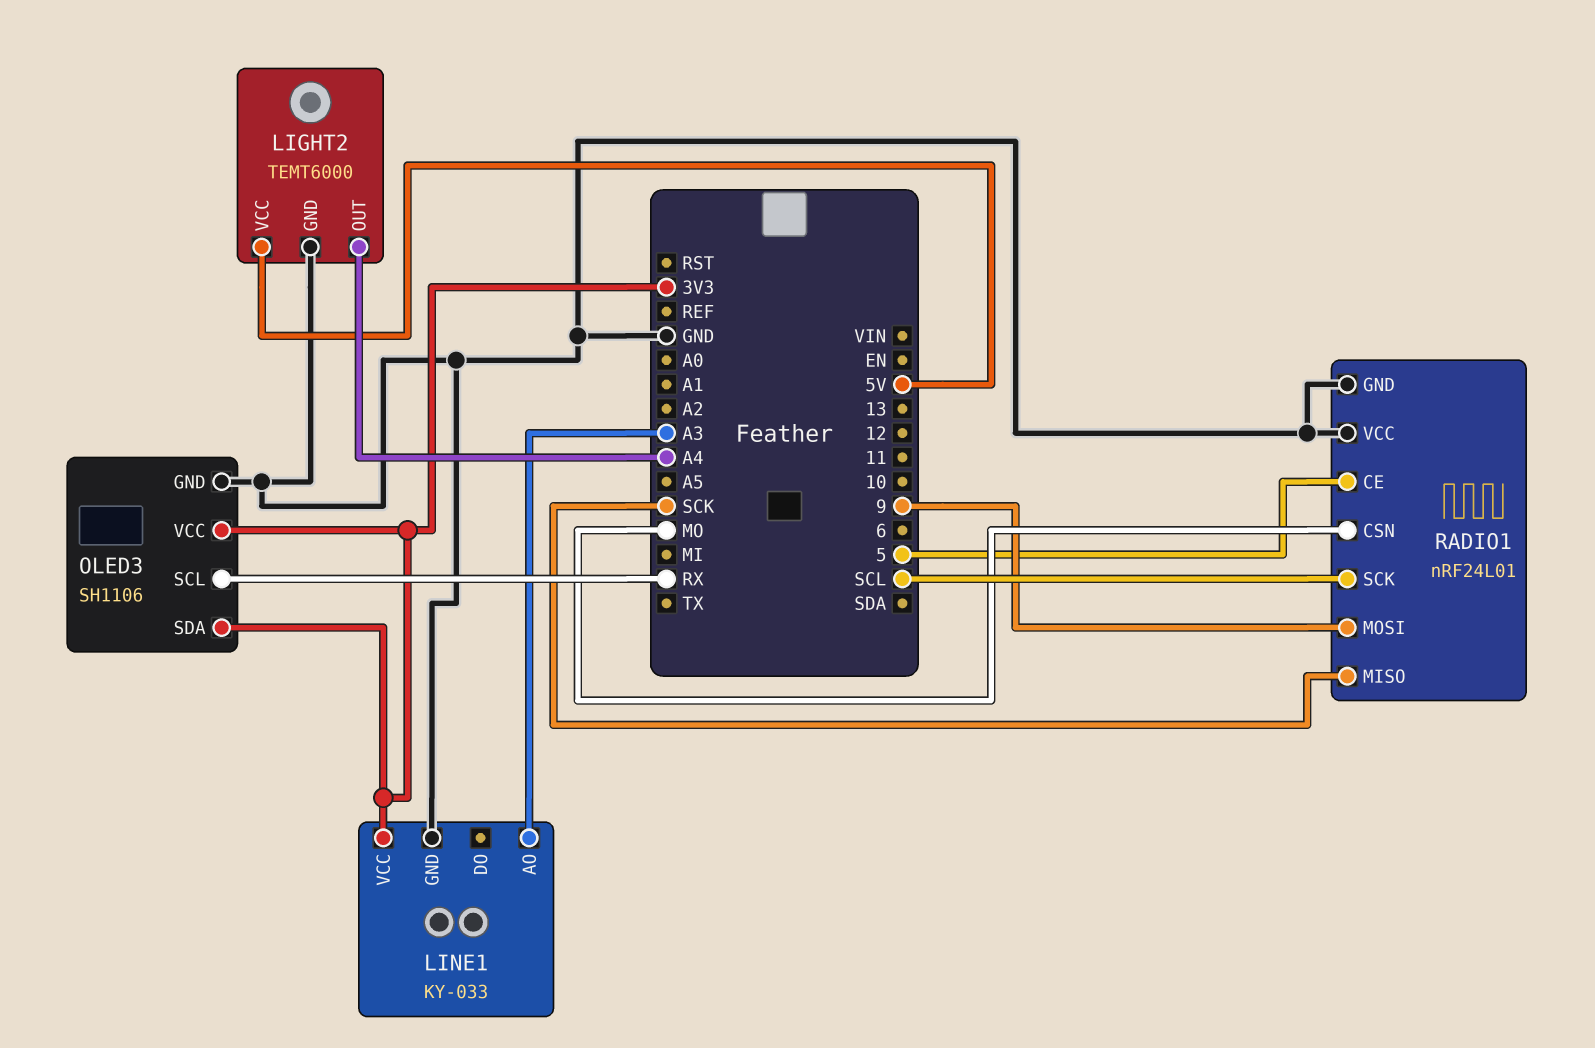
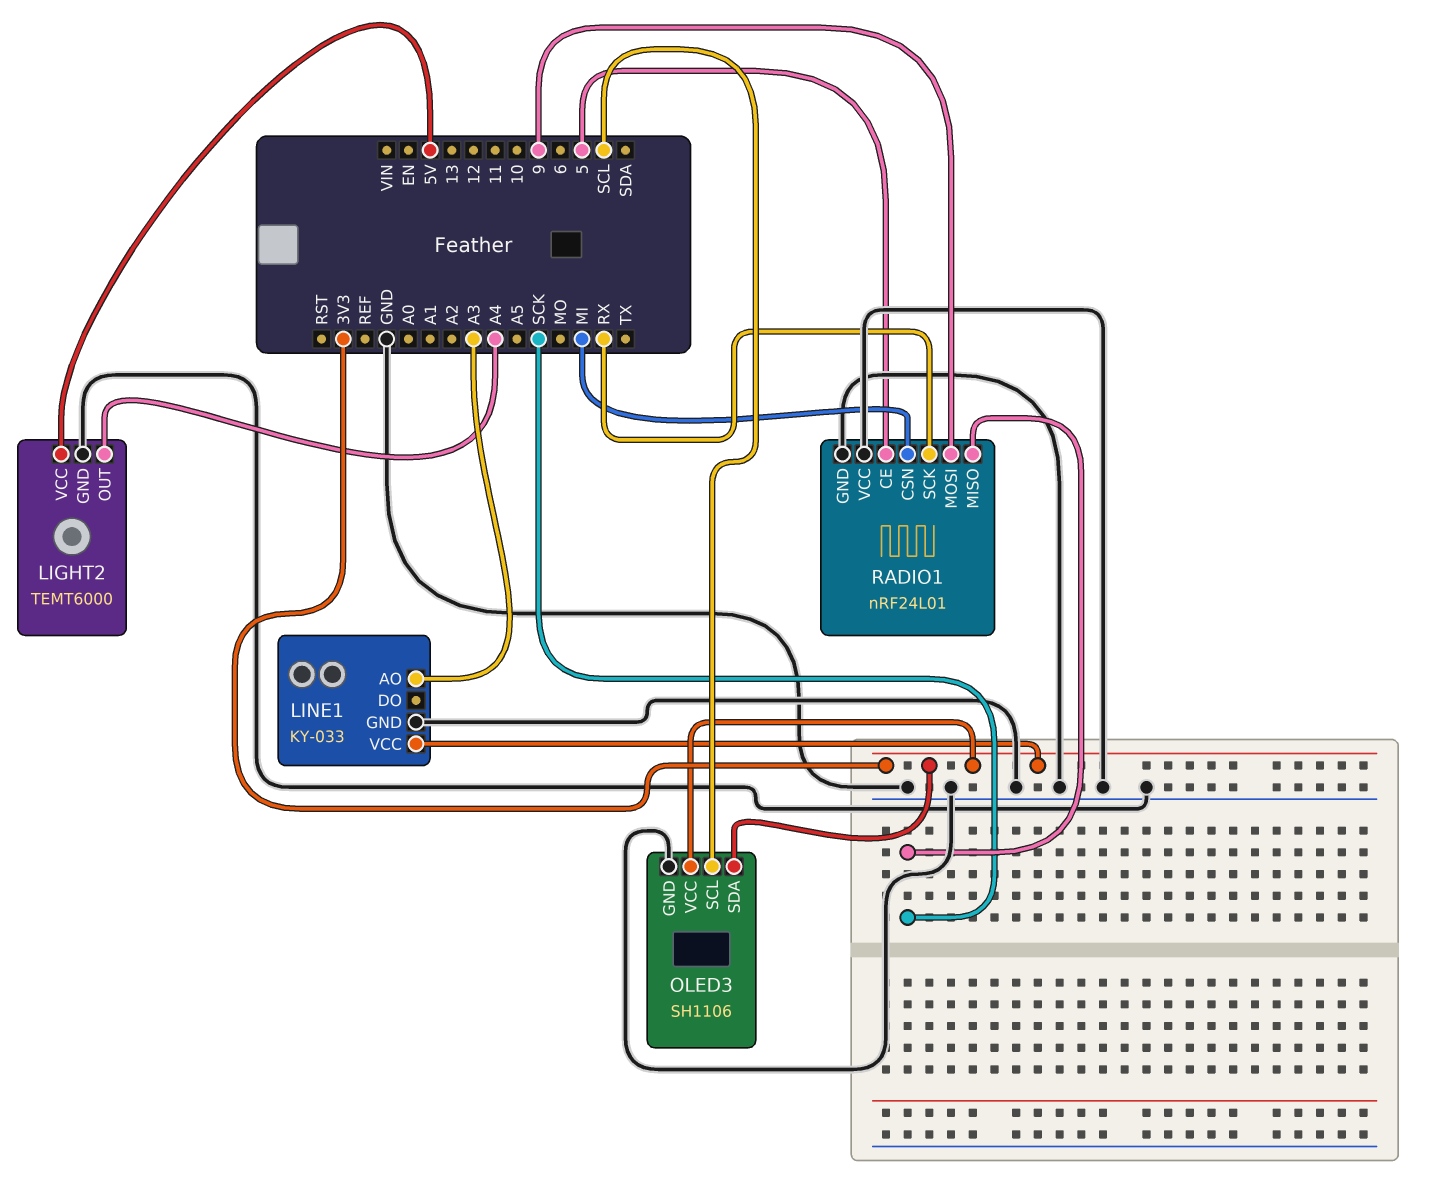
OLED3 pin SCL: RX -> SCL
RADIO1 pin CSN: MO -> MI
RADIO1 pin SCK: SCL -> RX

